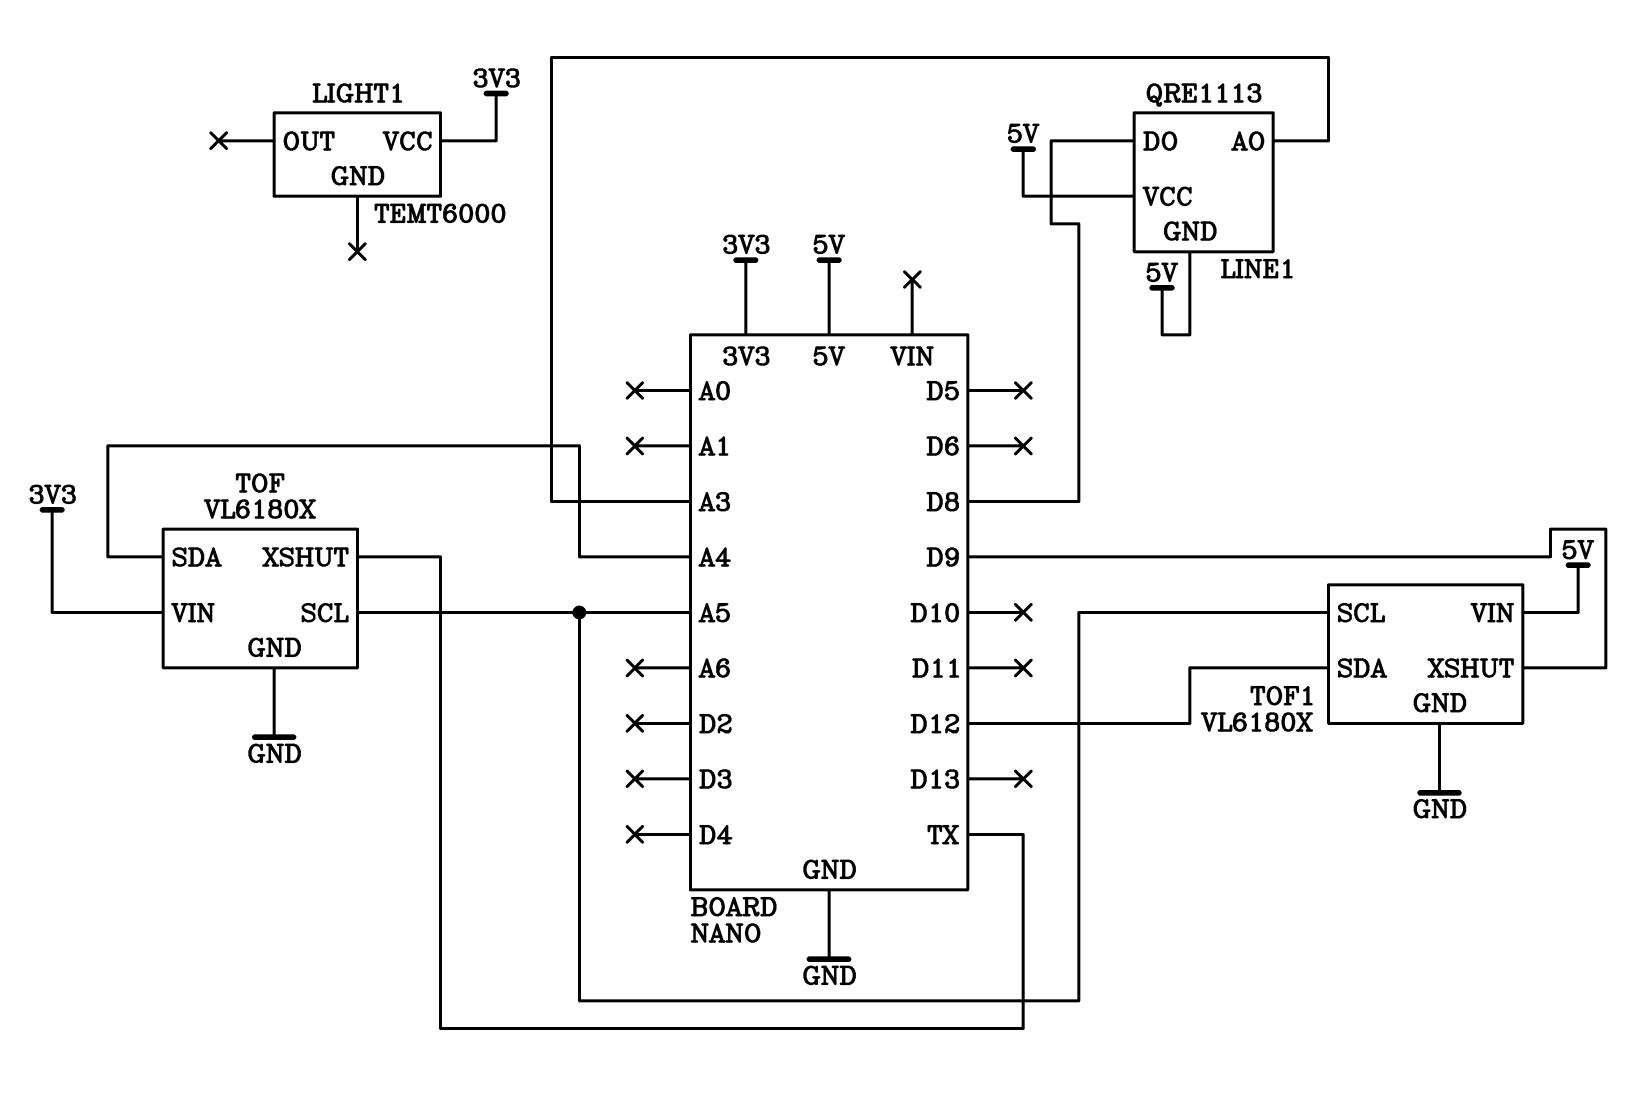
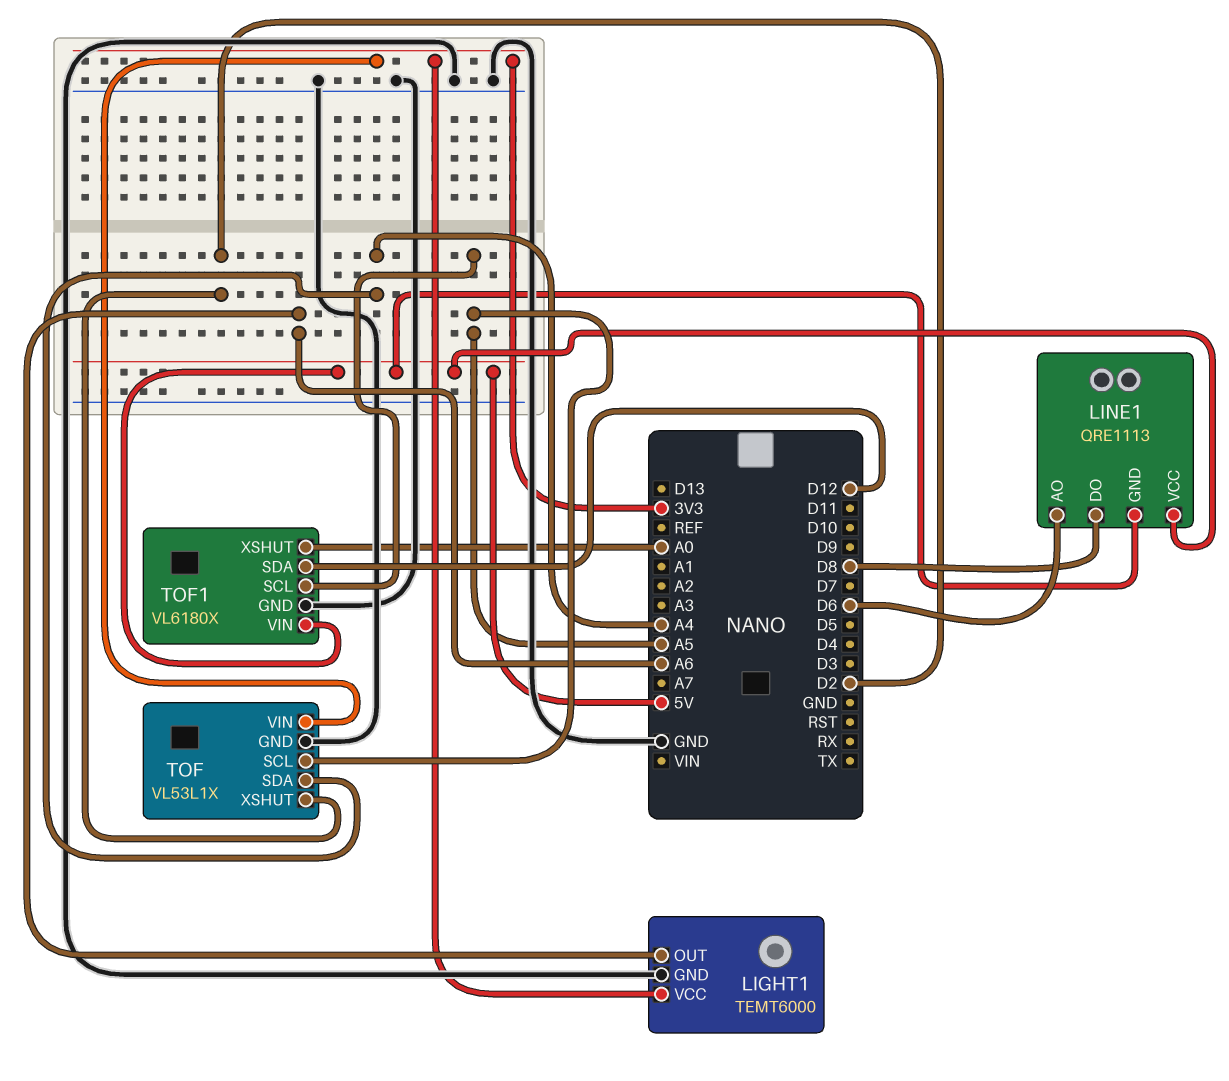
LIGHT1 pin GND: none -> GND
LIGHT1 pin OUT: none -> A6
LINE1 pin AO: A3 -> D6
TOF: VL6180X -> VL53L1X
TOF pin XSHUT: TX -> D2
TOF1 pin XSHUT: D9 -> A0

